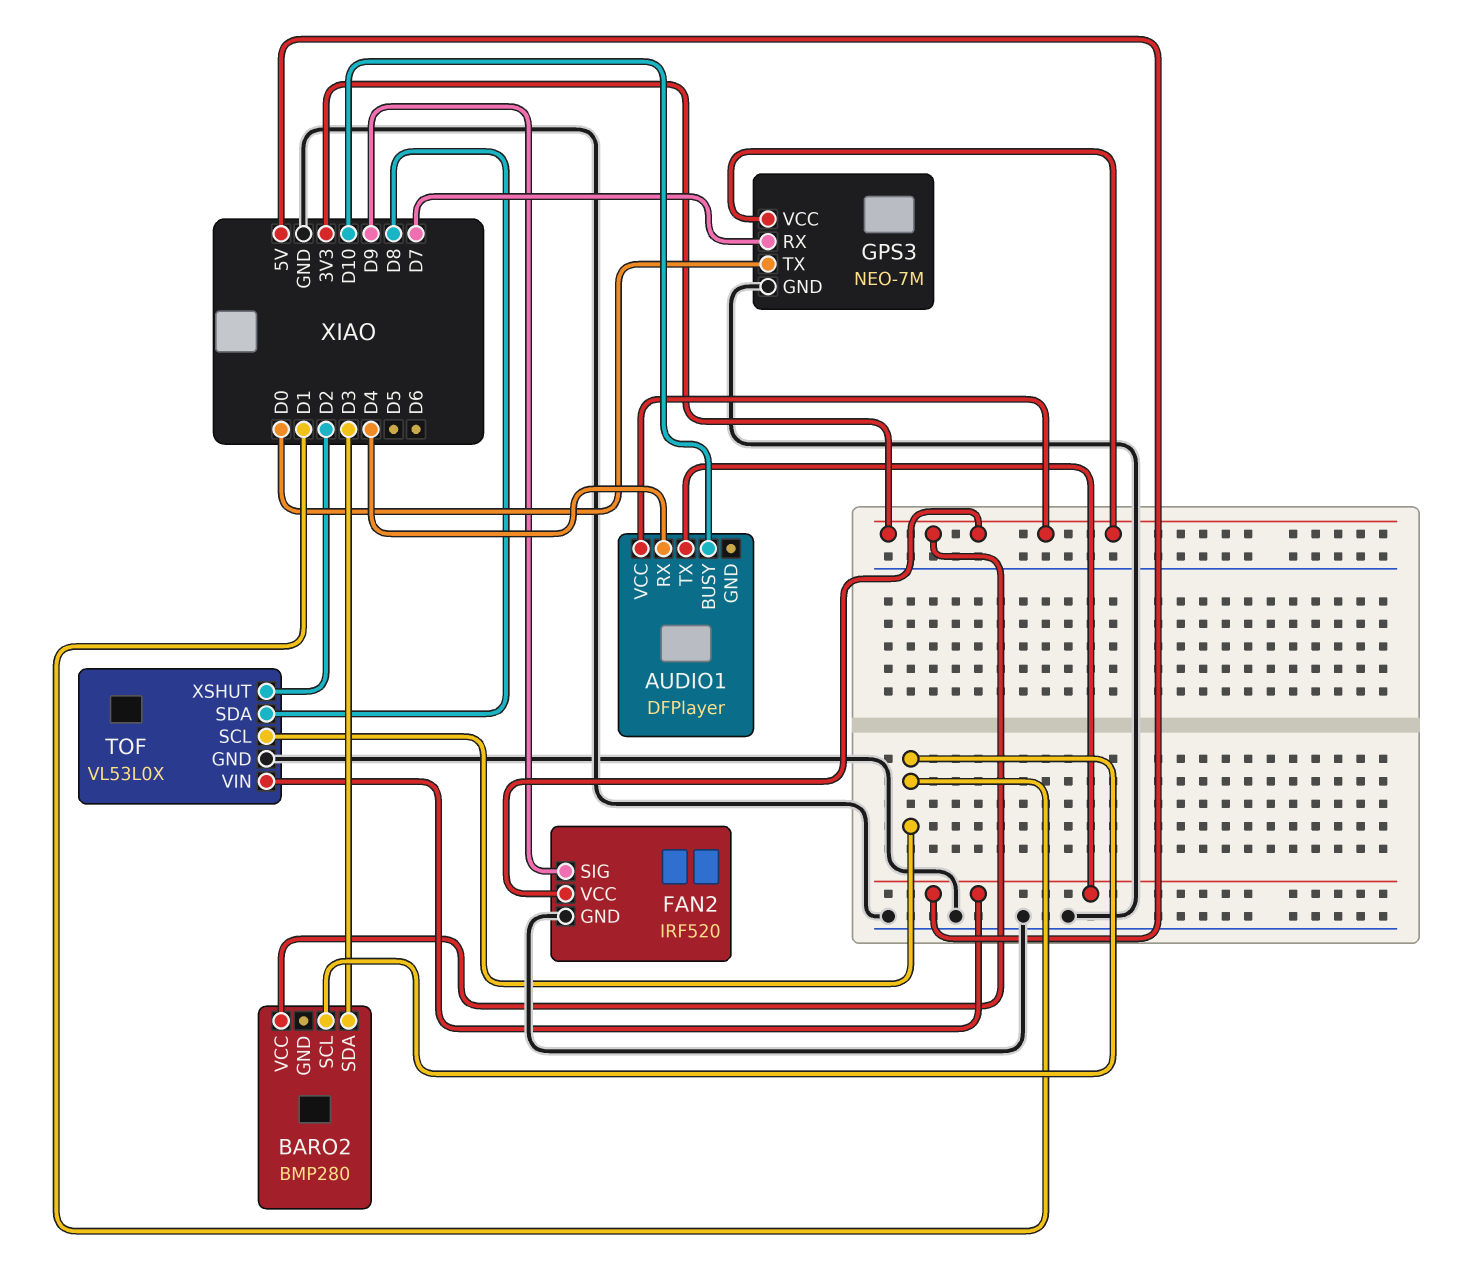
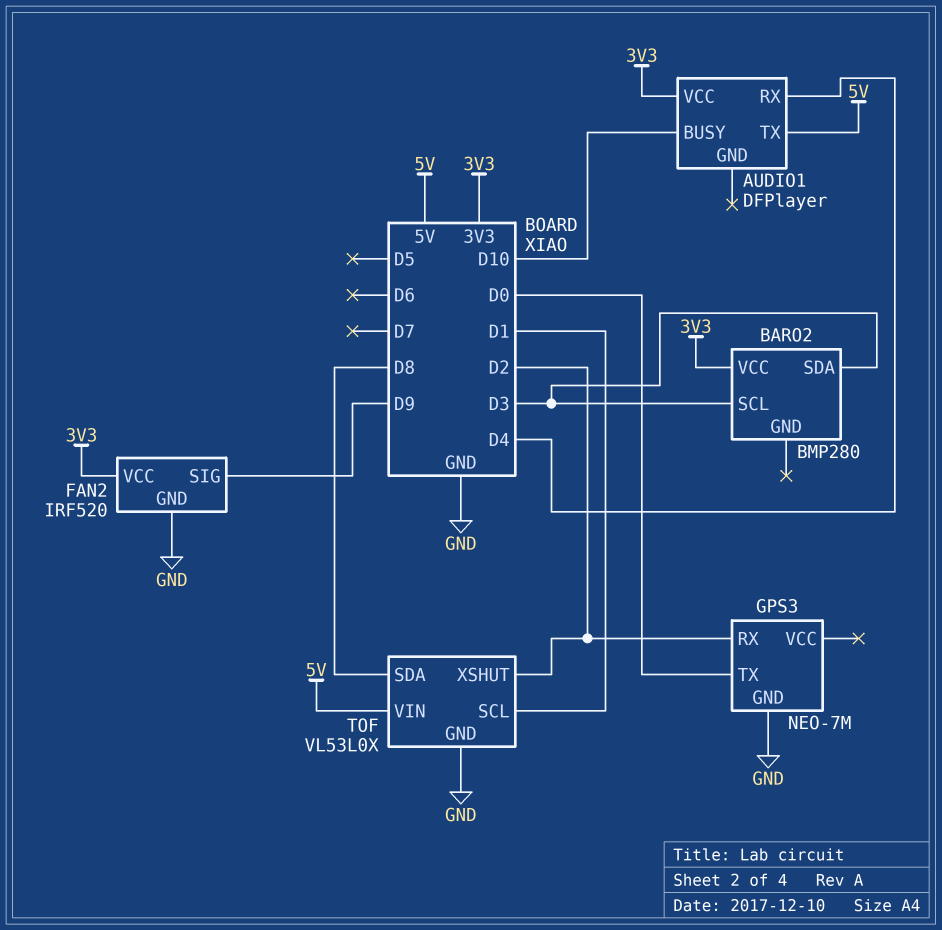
BARO2 pin SCL: D1 -> D3
GPS3 pin RX: D7 -> D2
GPS3 pin VCC: 3V3 -> none

